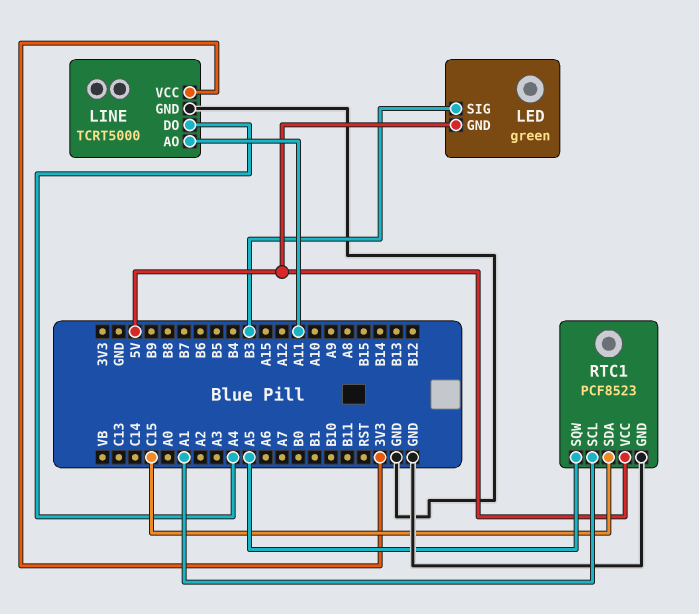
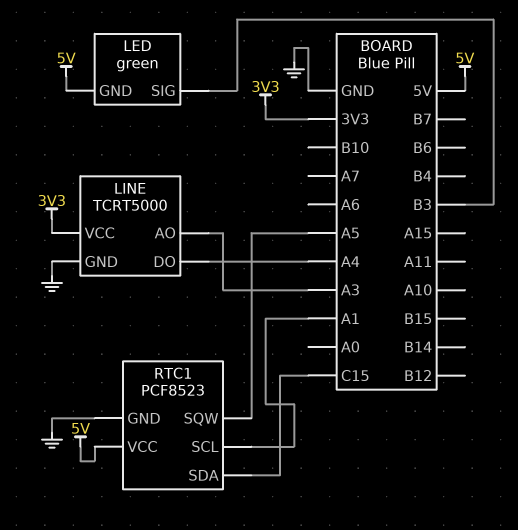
LINE pin AO: A11 -> A3

